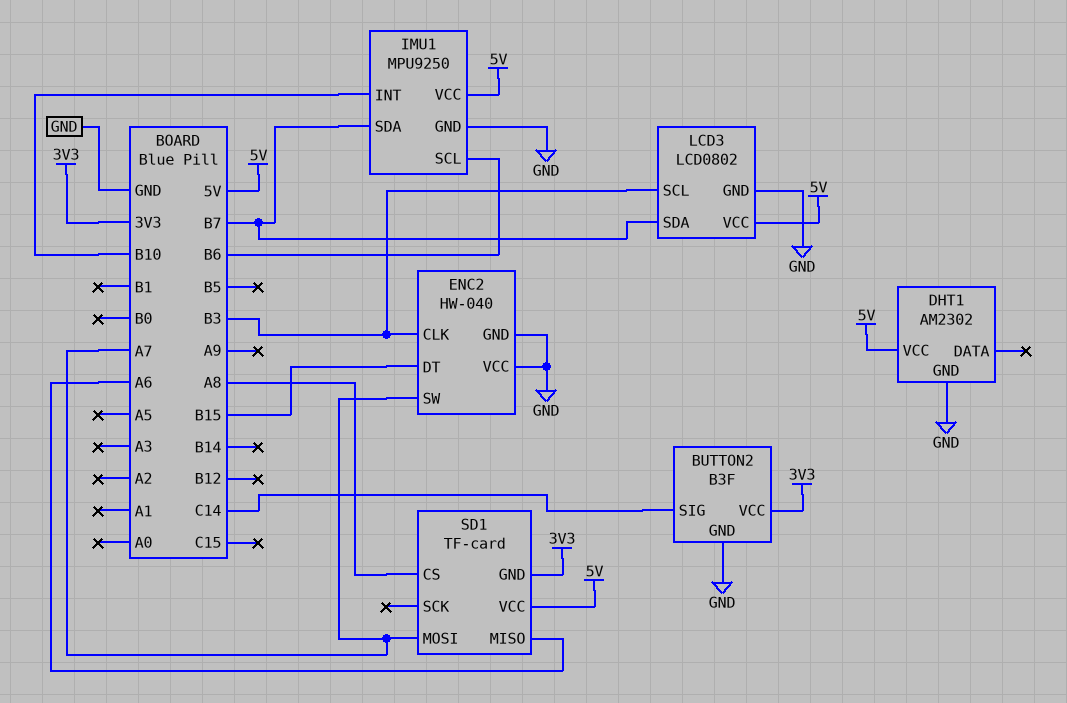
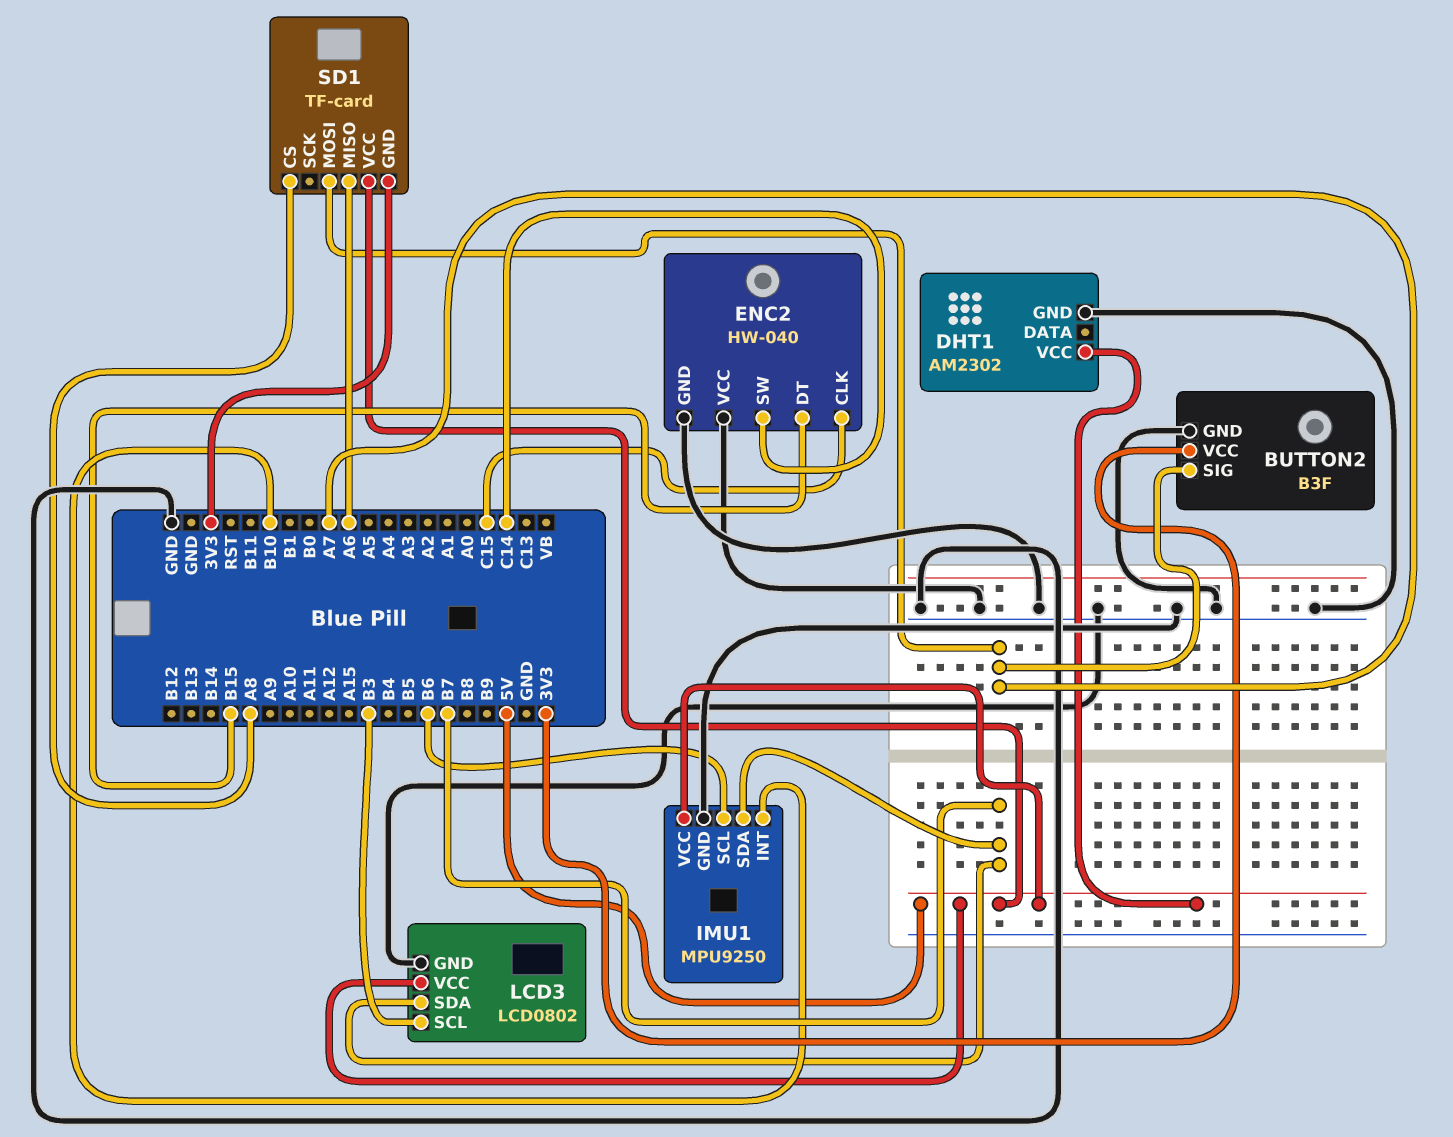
BUTTON2 pin SIG: C14 -> A7
ENC2 pin CLK: B3 -> C15
ENC2 pin SW: A7 -> C14

